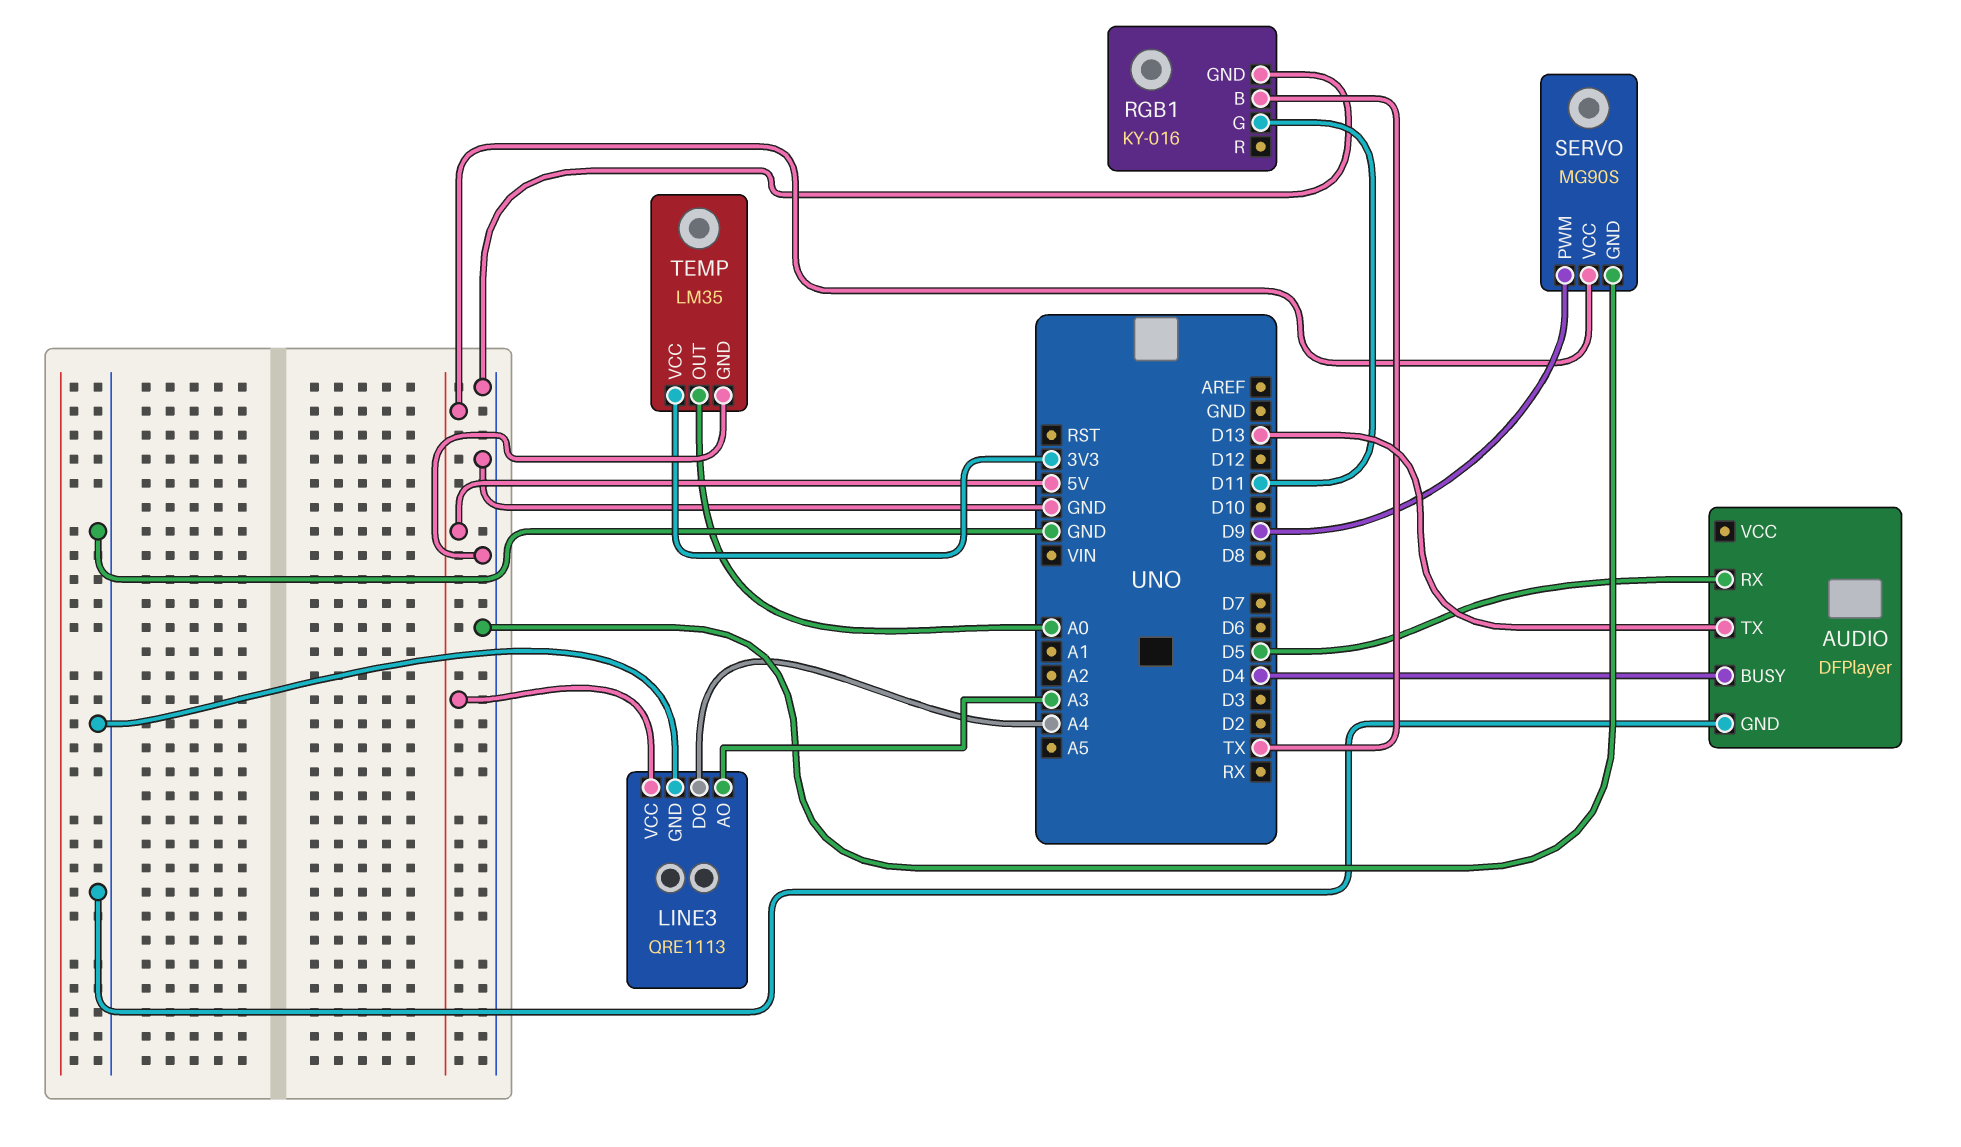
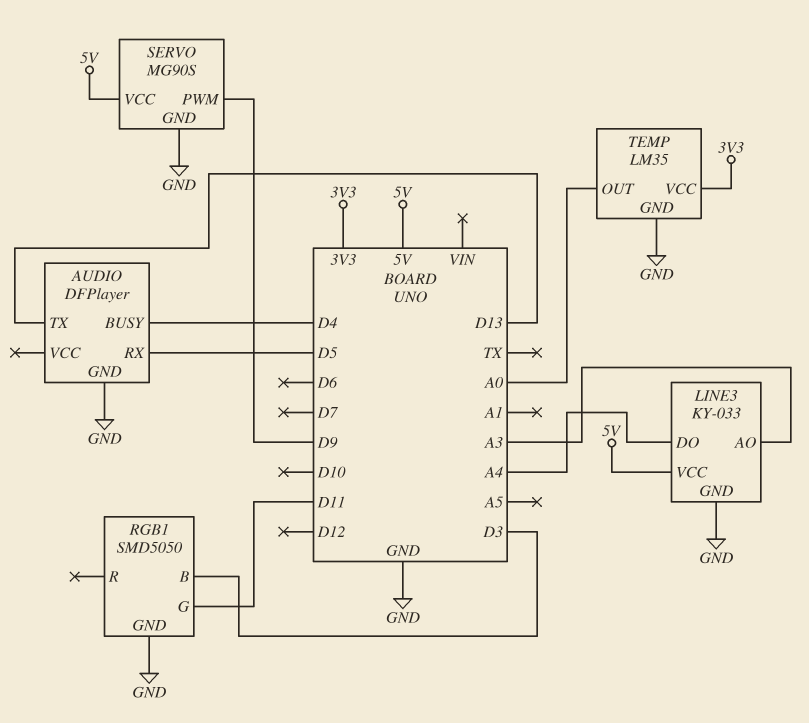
LINE3: QRE1113 -> KY-033
RGB1: KY-016 -> SMD5050
RGB1 pin B: TX -> D3

